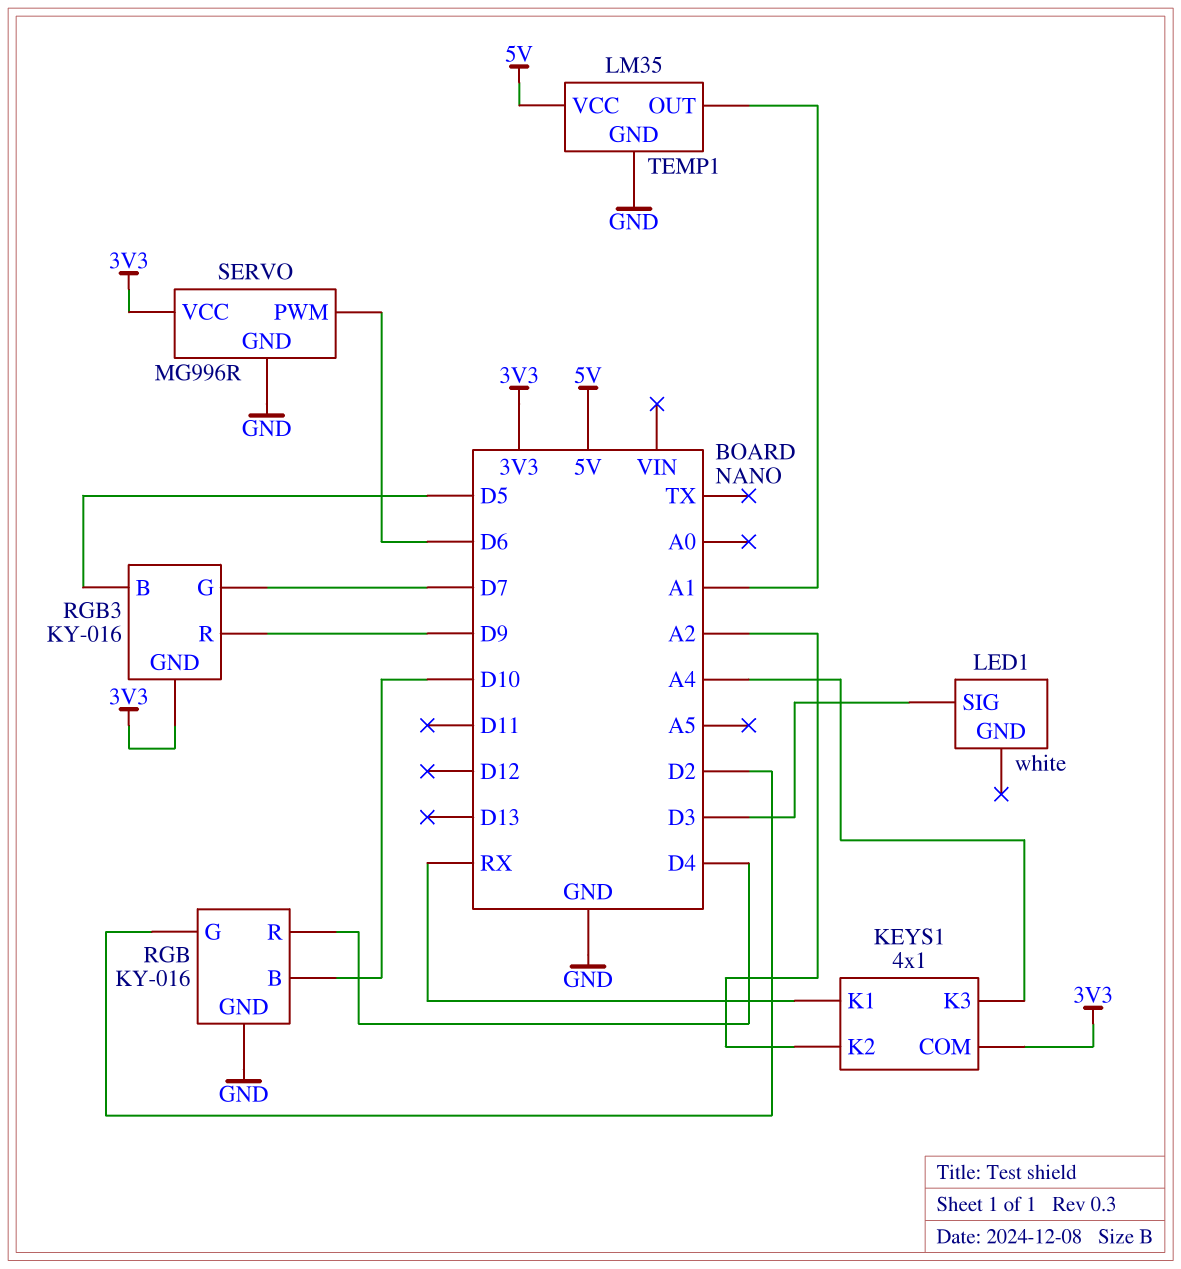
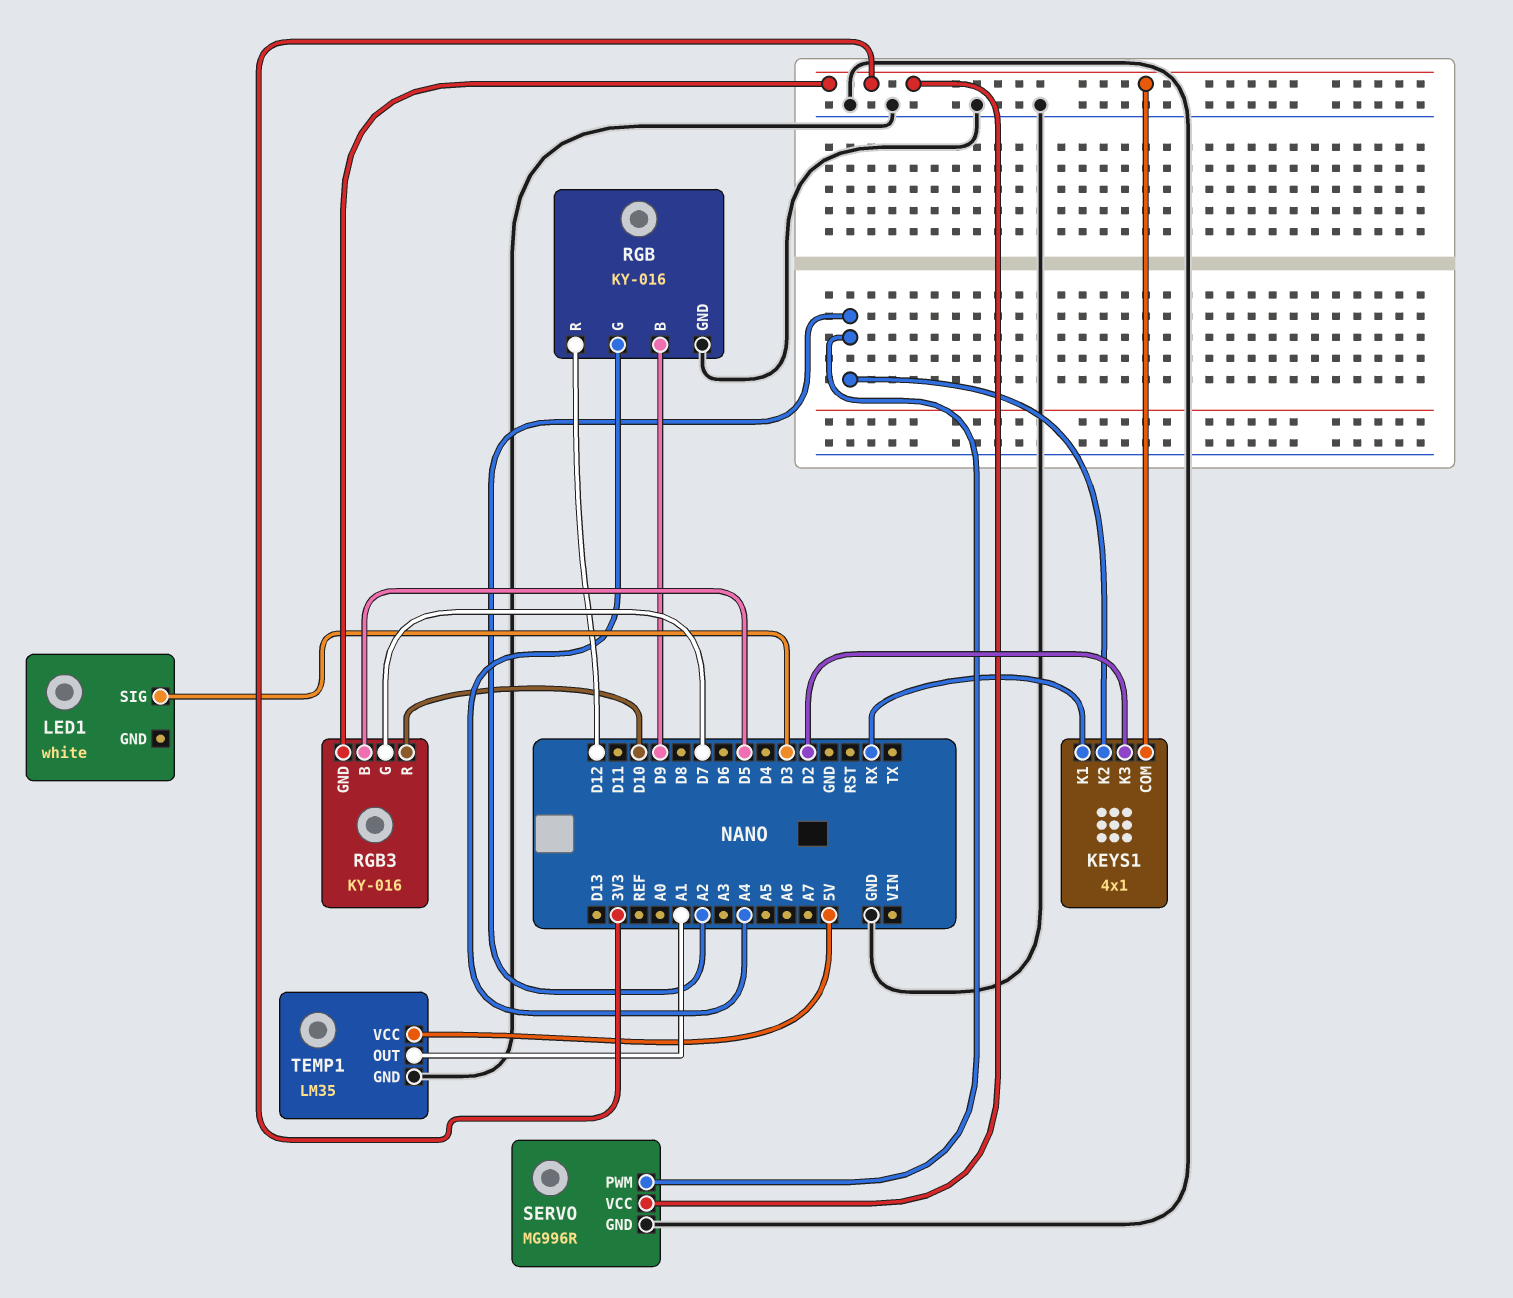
KEYS1 pin K3: A4 -> D2
RGB pin B: D10 -> D9
RGB pin G: D2 -> A4
RGB pin R: D4 -> D12
RGB3 pin R: D9 -> D10
SERVO pin PWM: D6 -> A2

